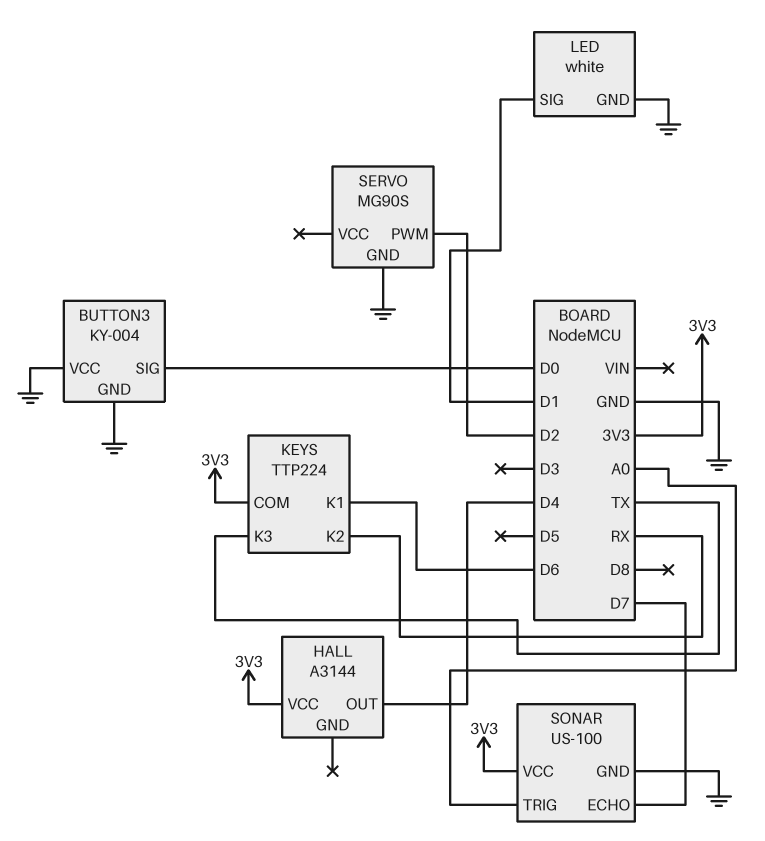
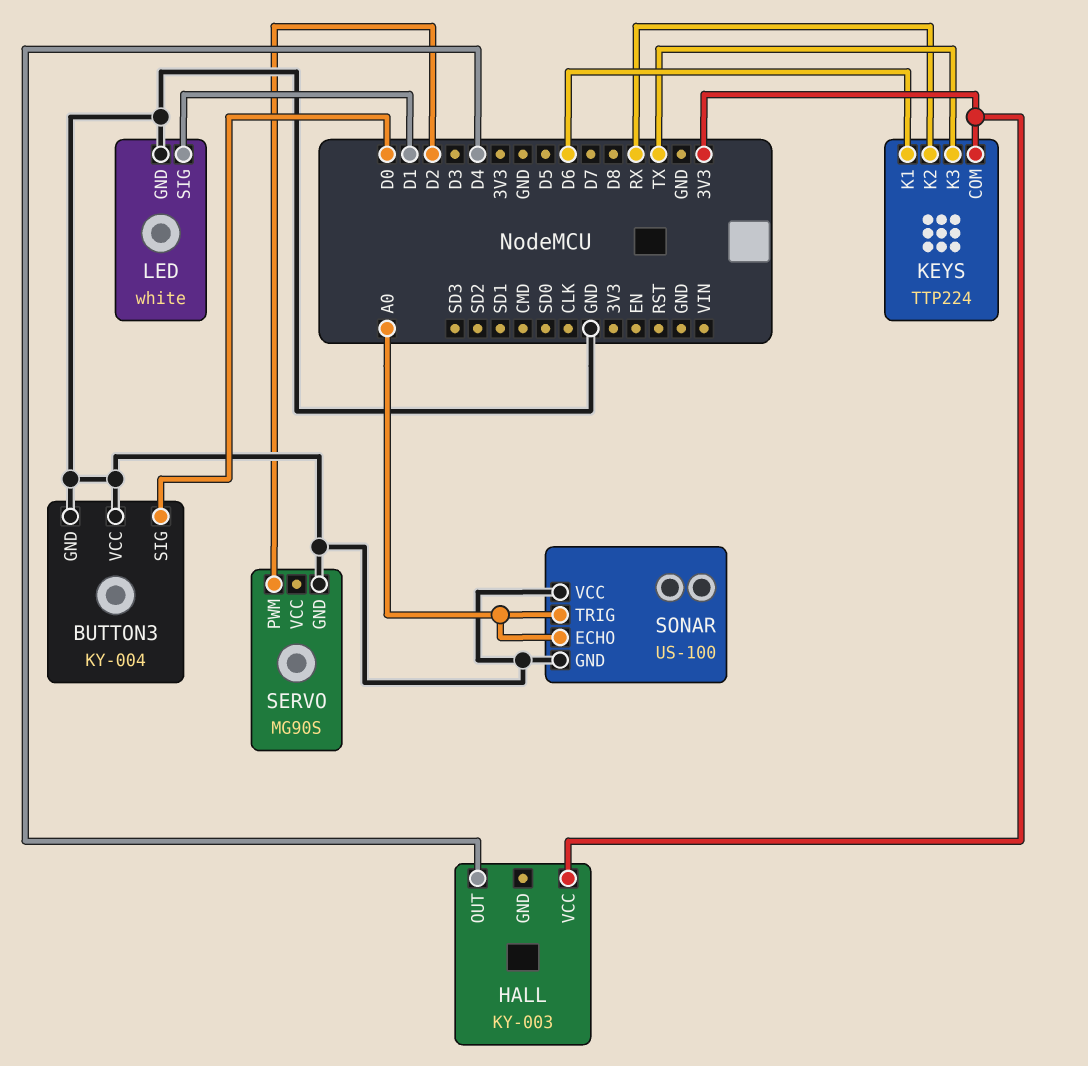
HALL: A3144 -> KY-003
SONAR pin ECHO: D7 -> A0
SONAR pin VCC: 3V3 -> GND

